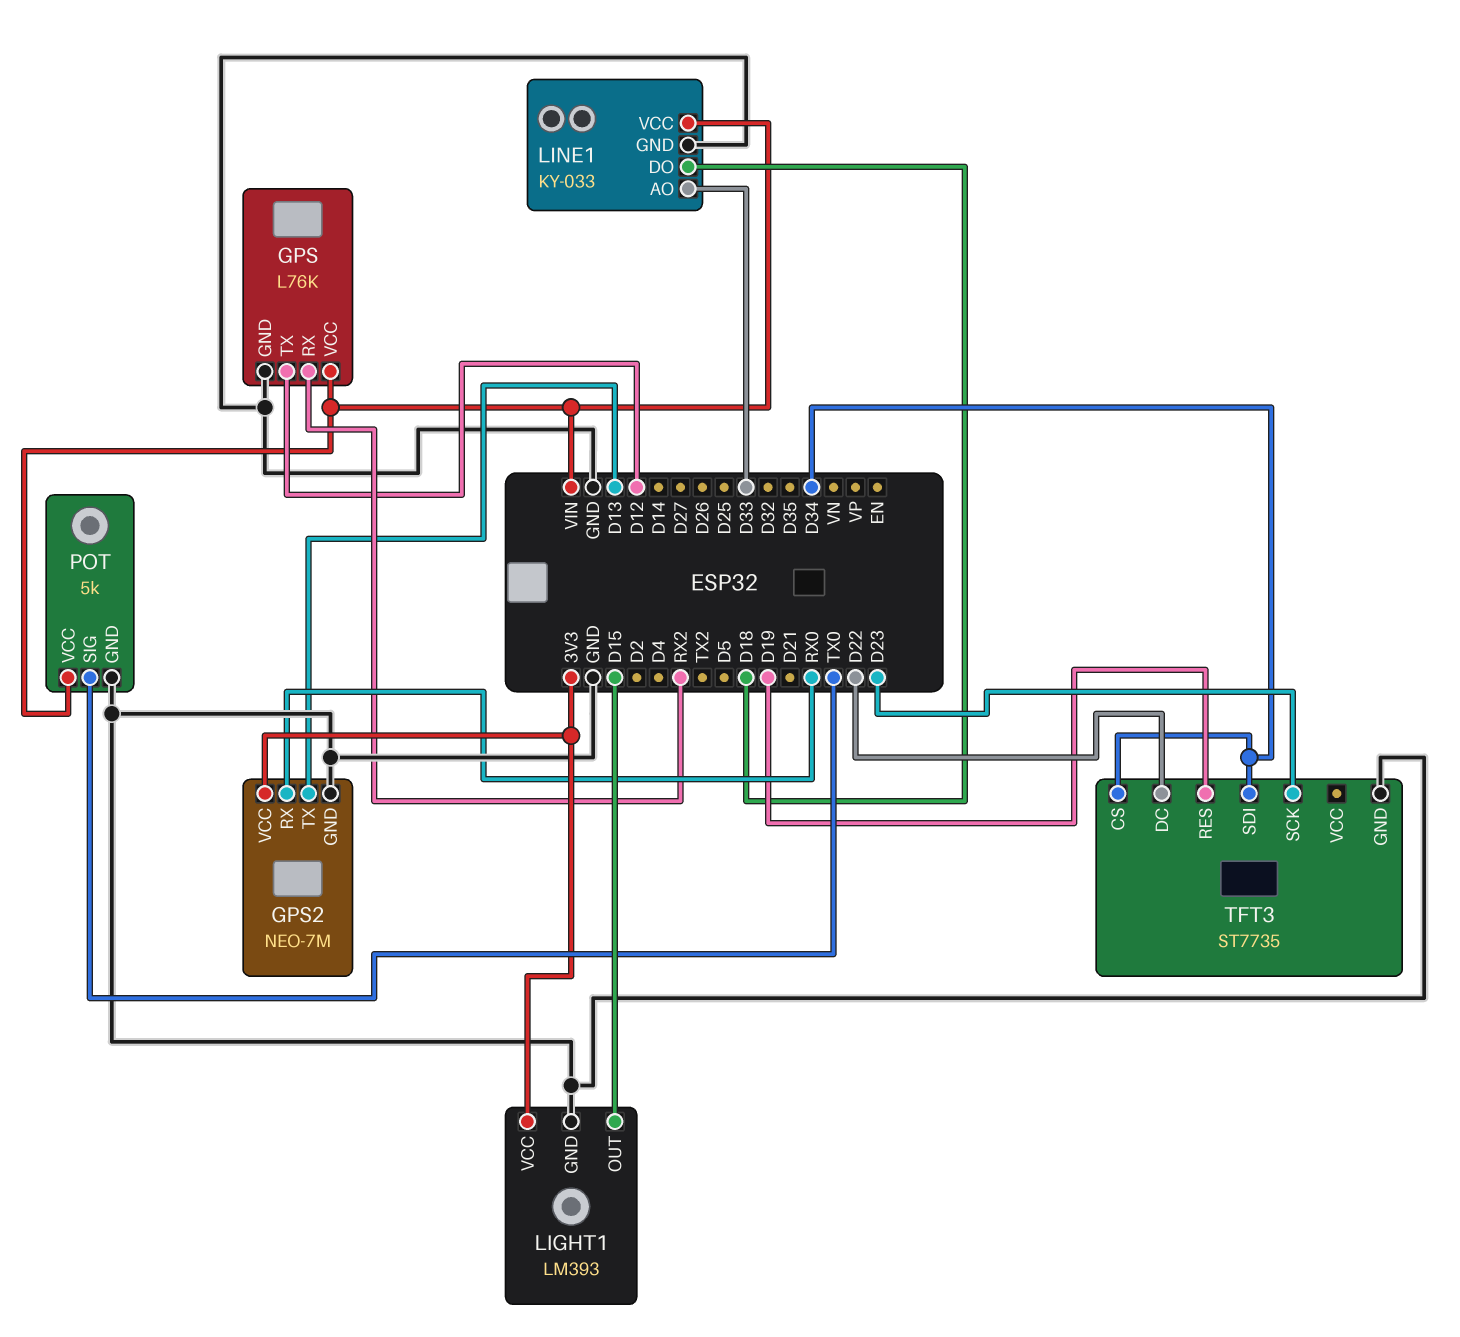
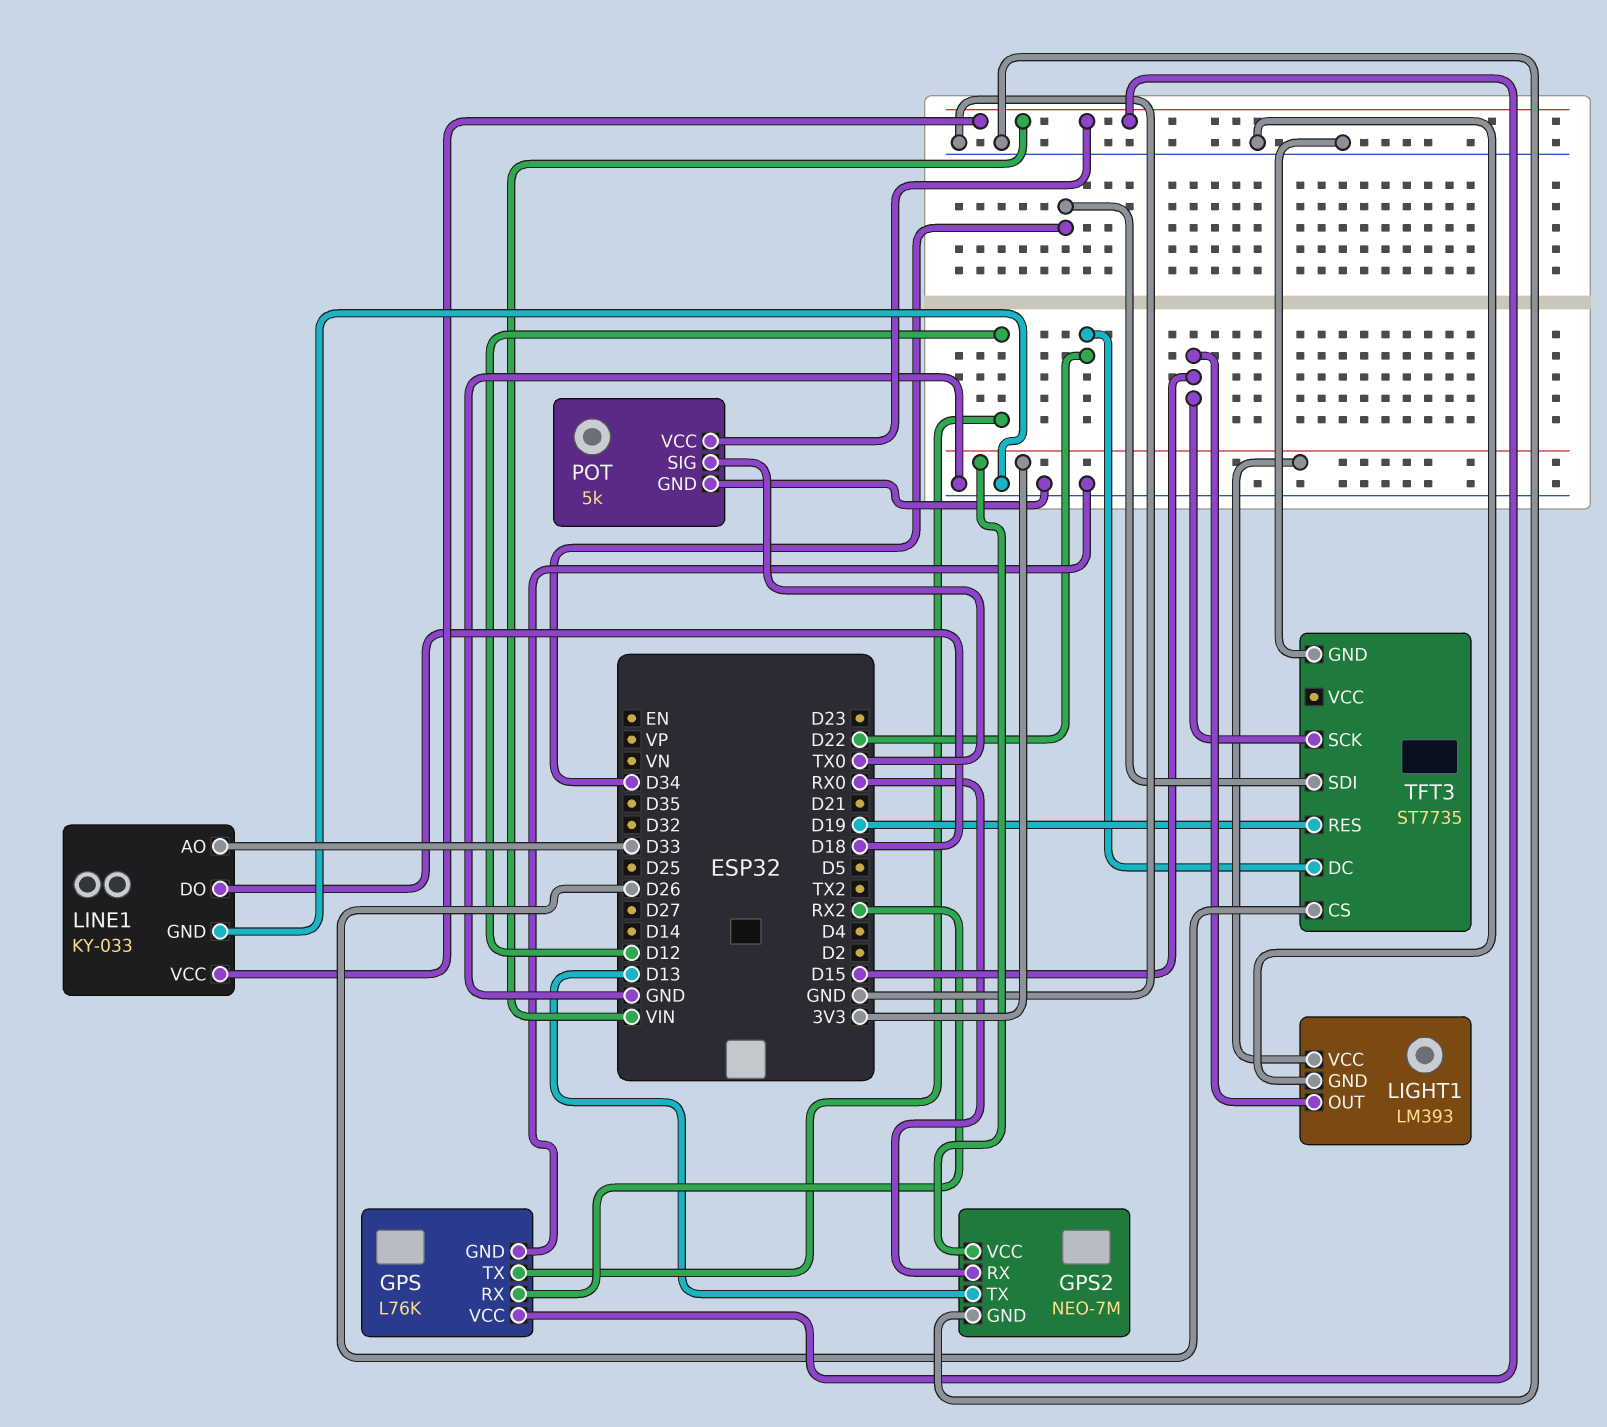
TFT3 pin CS: D34 -> D26
TFT3 pin SCK: D23 -> D15

